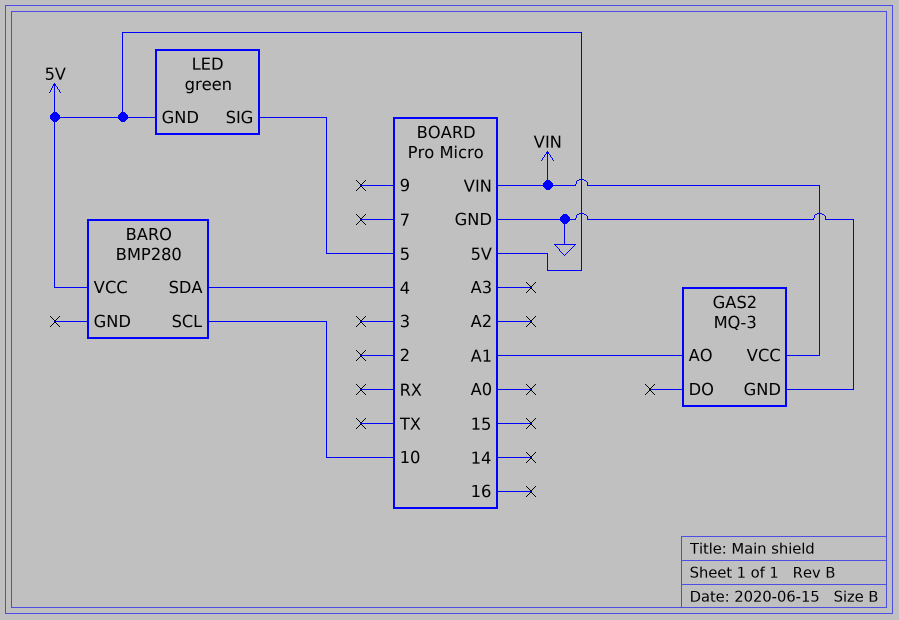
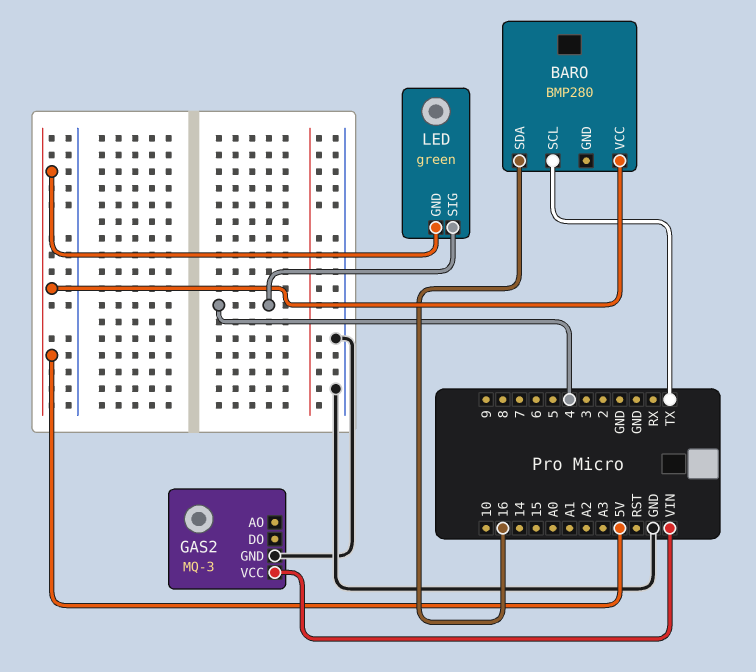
BARO pin SCL: 10 -> TX
BARO pin SDA: 4 -> 16
GAS2 pin AO: A1 -> none
LED pin SIG: 5 -> 4

